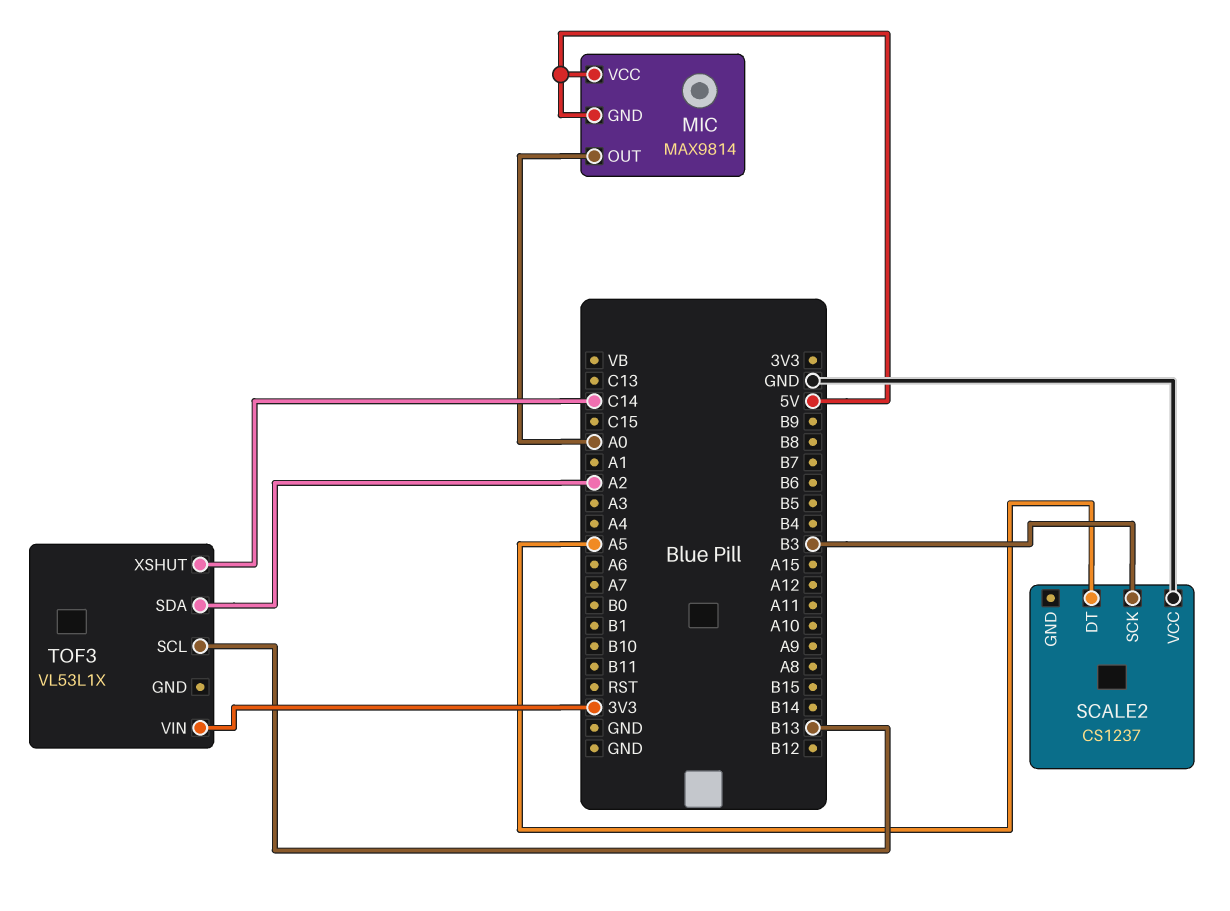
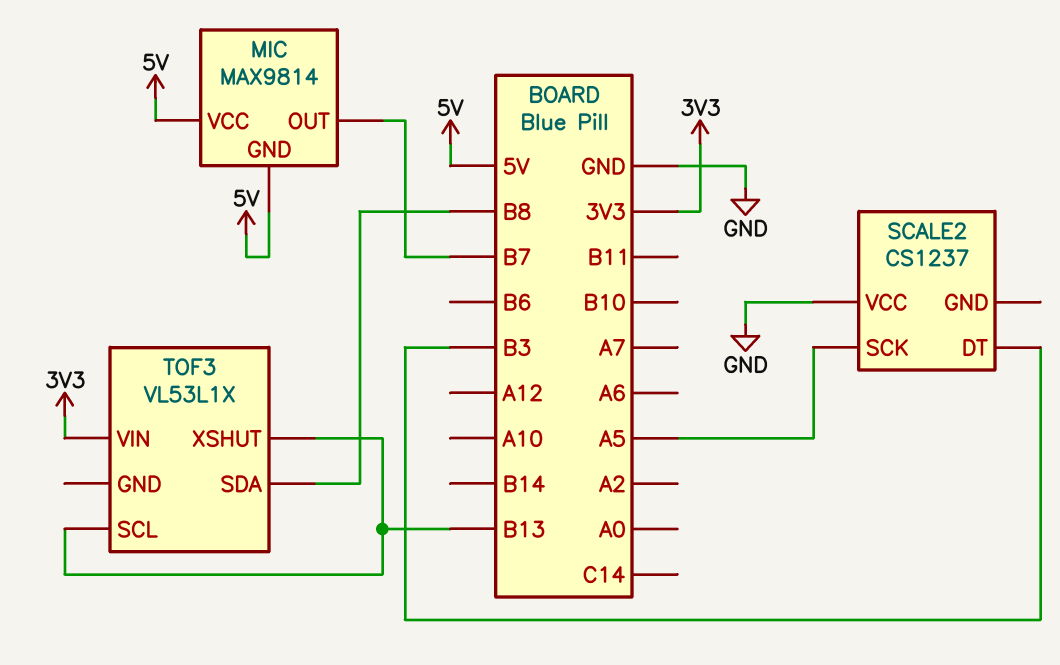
MIC pin OUT: A0 -> B7
SCALE2 pin DT: A5 -> B3
SCALE2 pin SCK: B3 -> A5
TOF3 pin SDA: A2 -> B8
TOF3 pin XSHUT: C14 -> B13

